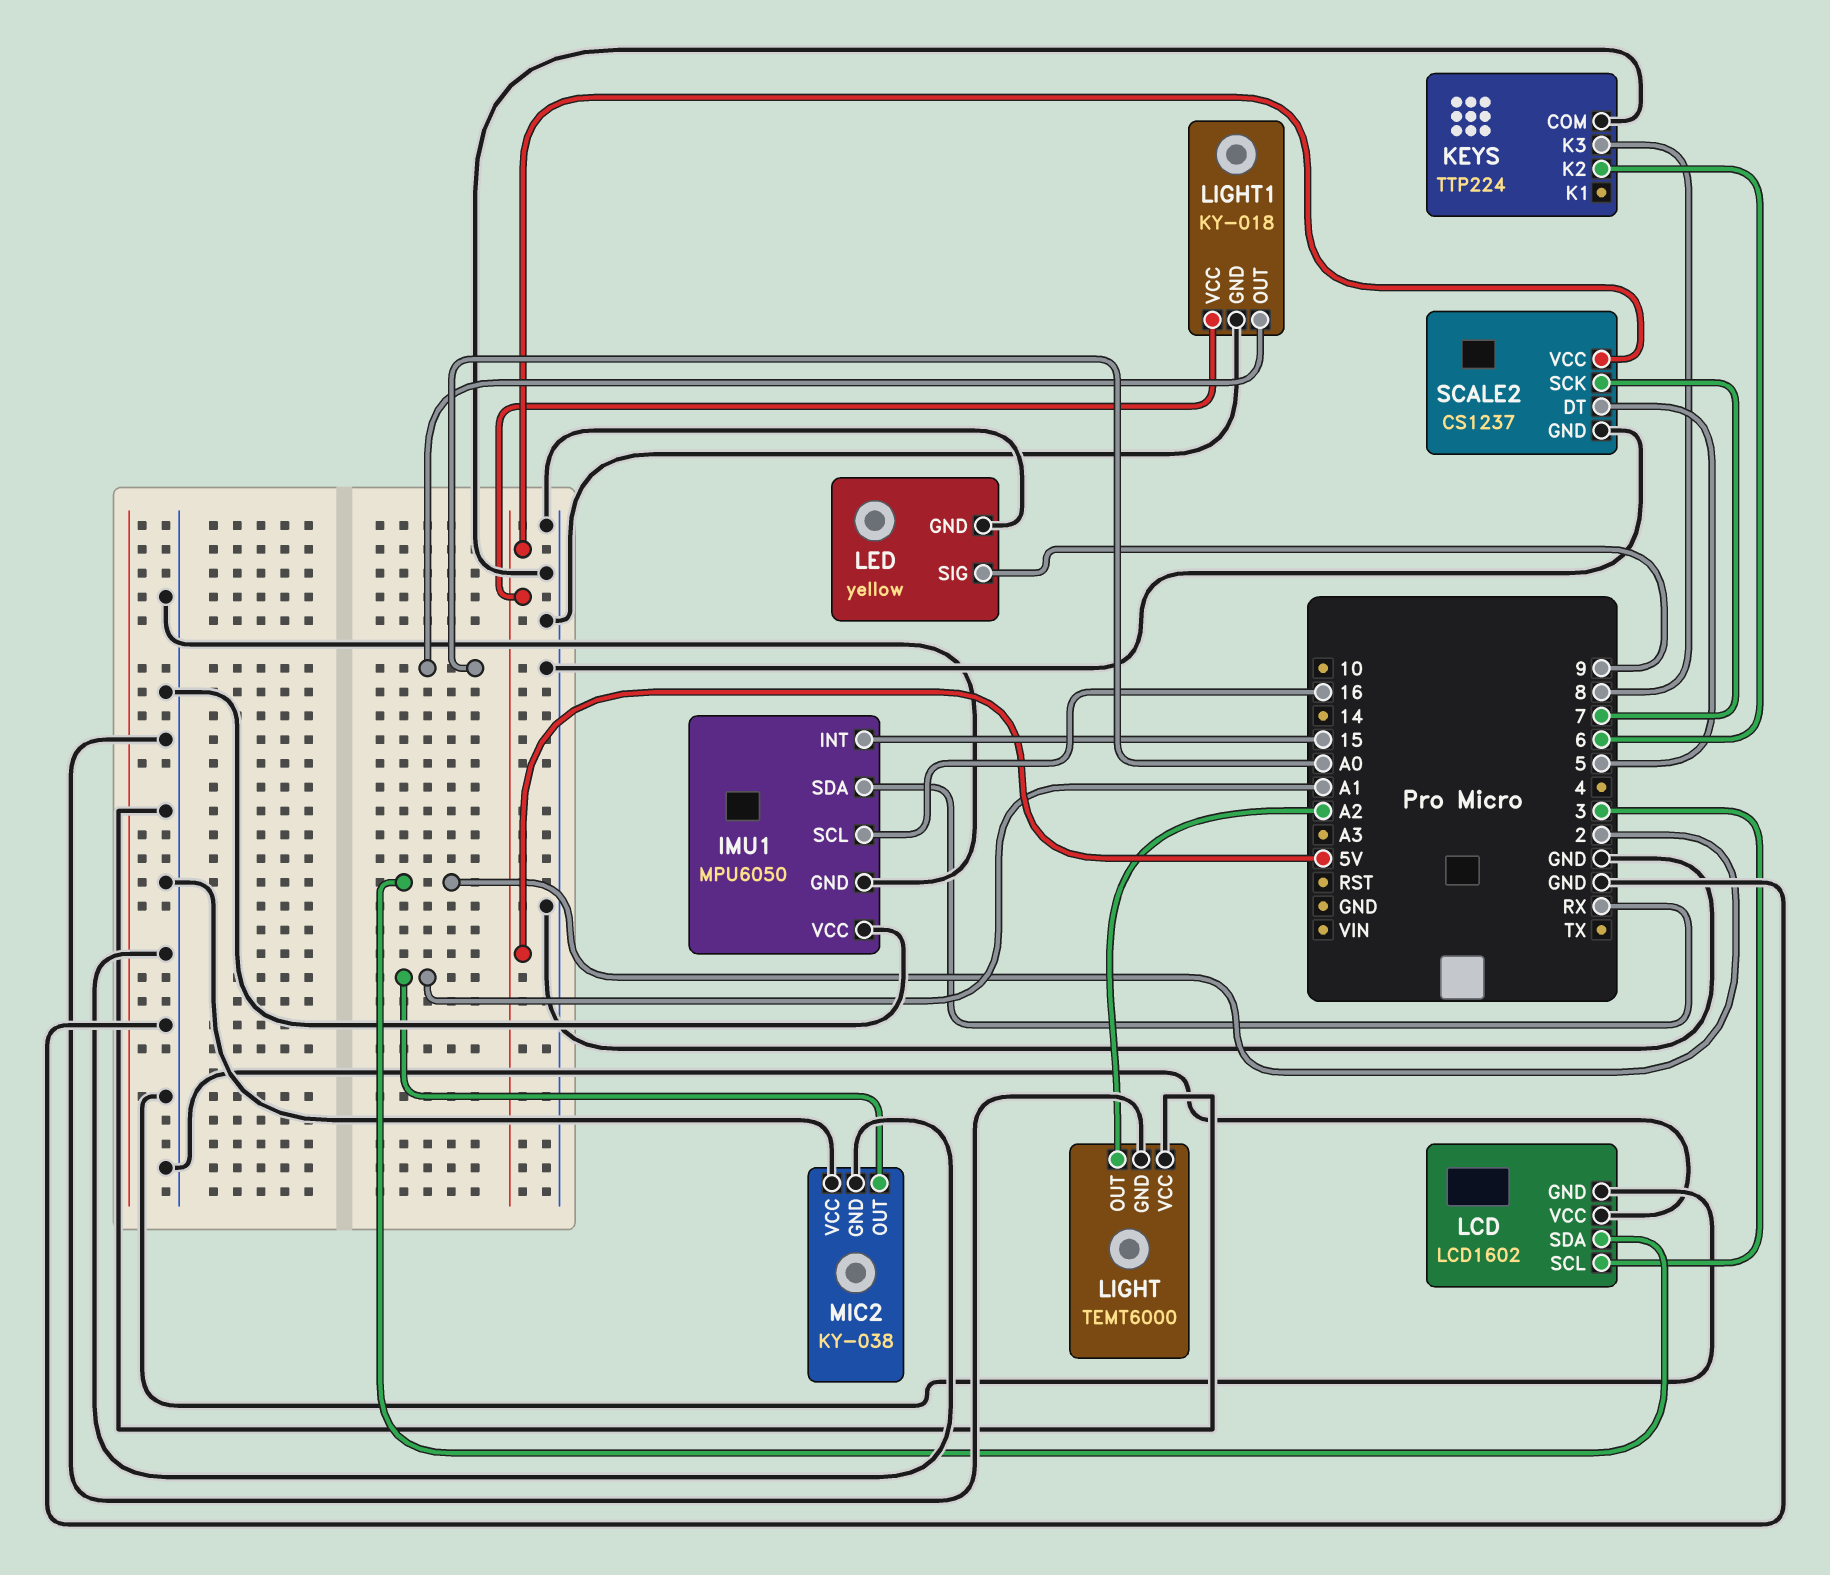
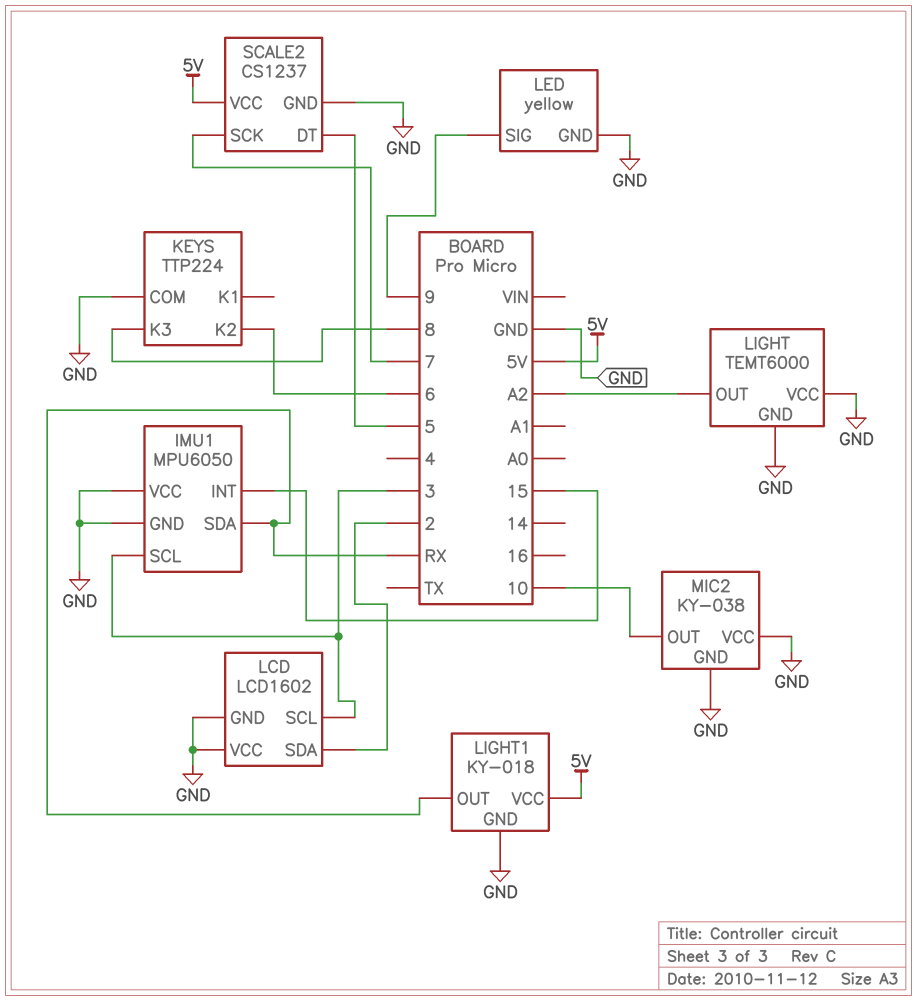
IMU1 pin SCL: 16 -> 3
LIGHT1 pin OUT: A0 -> RX
MIC2 pin OUT: A1 -> 10

